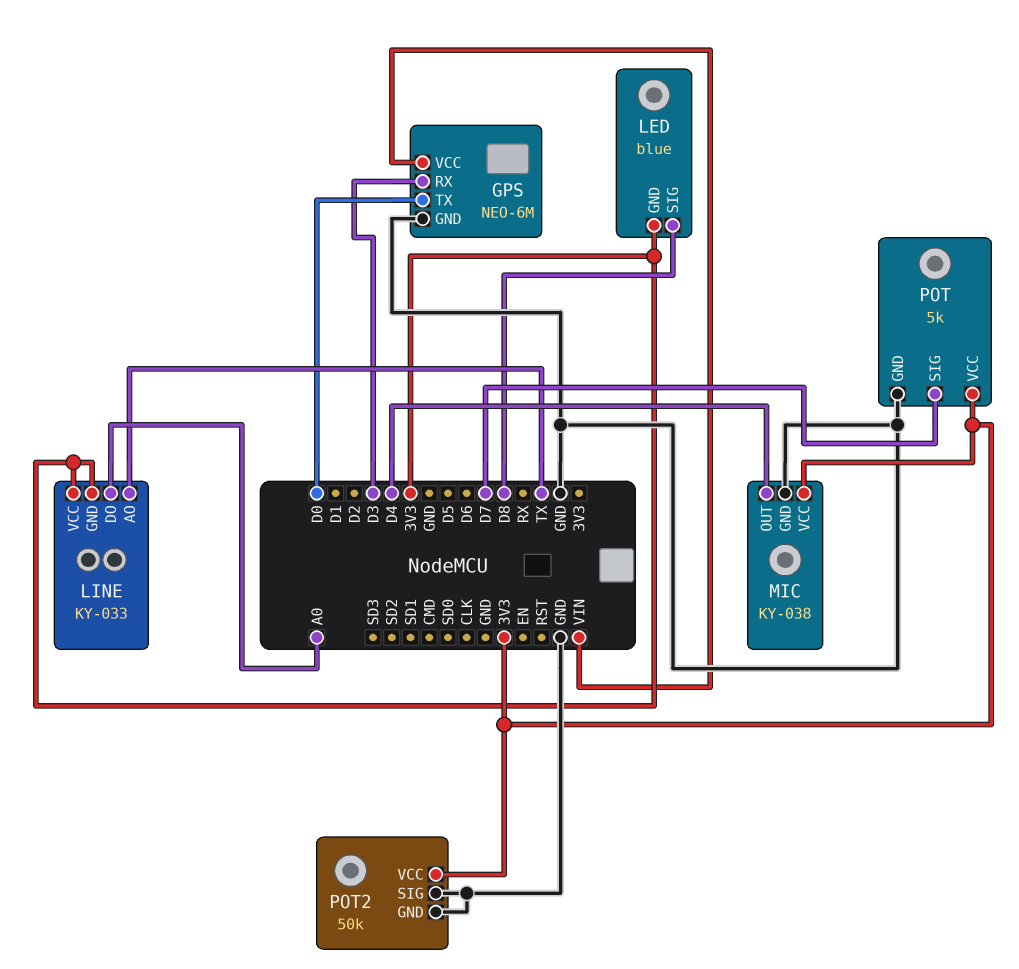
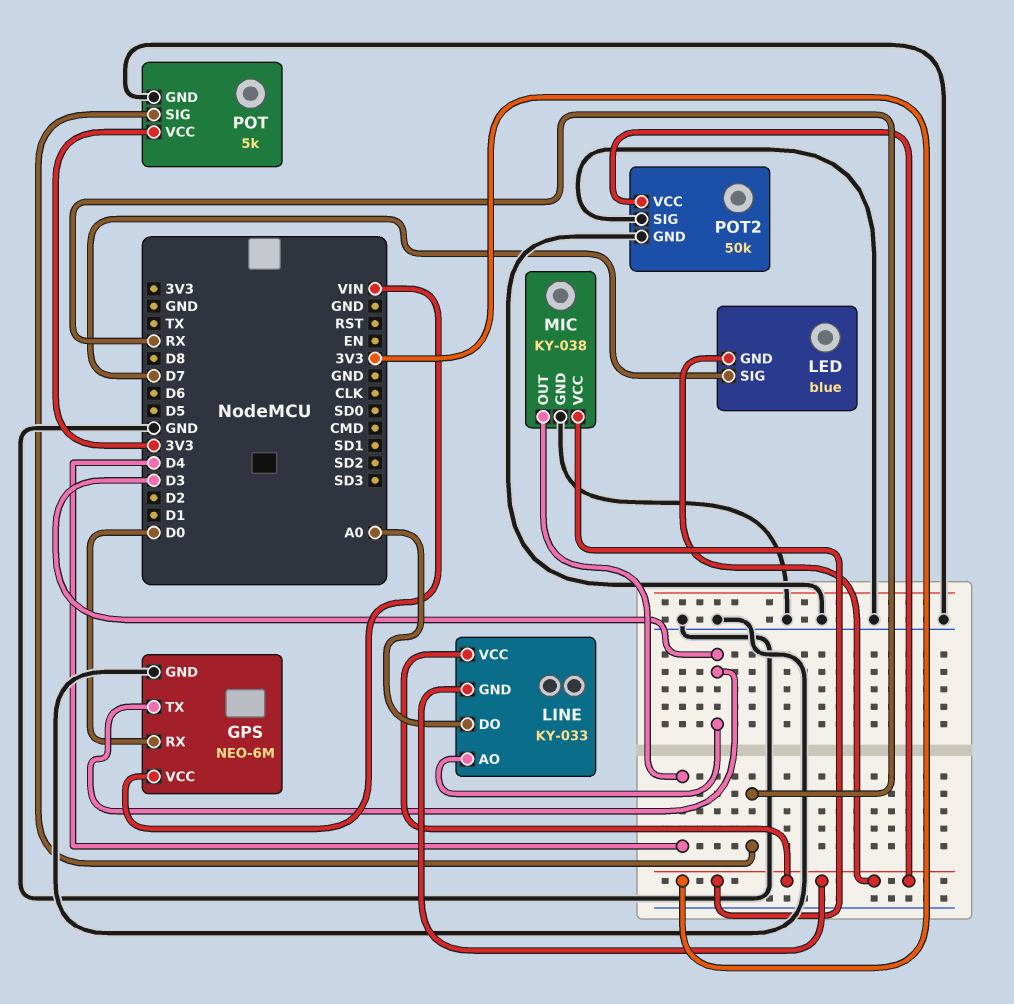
GPS pin RX: D3 -> D0
GPS pin TX: D0 -> D3
LED pin SIG: D8 -> D7
LINE pin AO: TX -> D3
POT pin SIG: D7 -> RX

